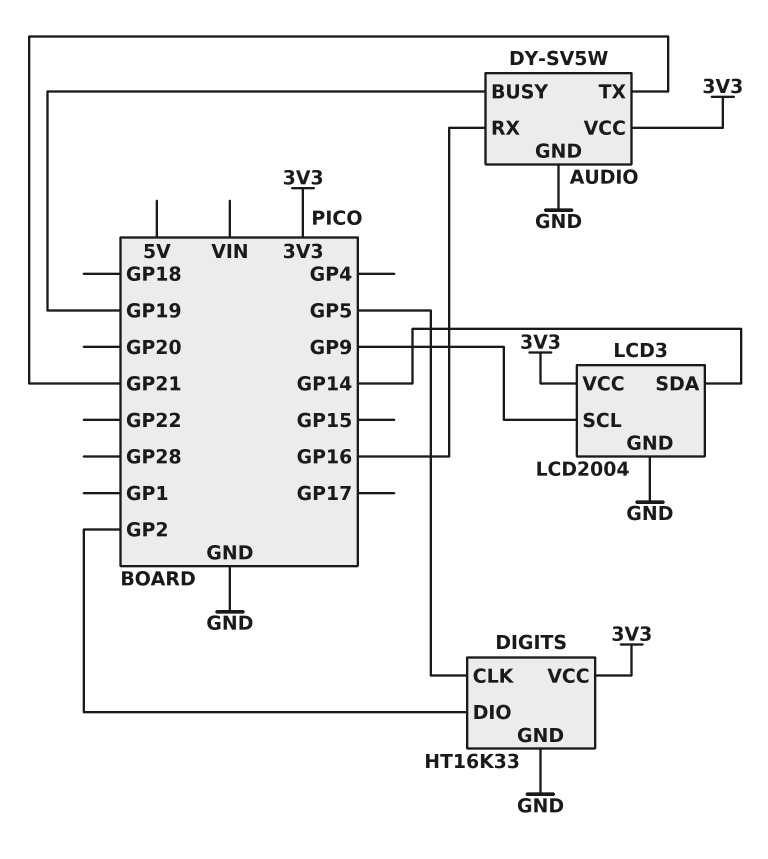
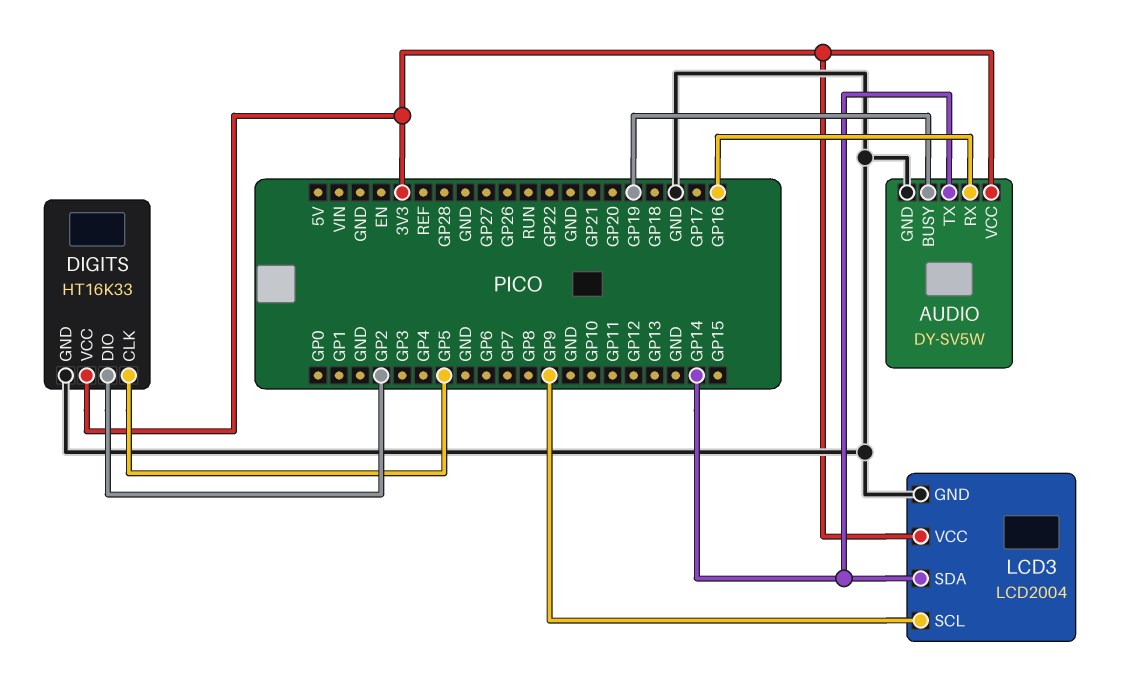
AUDIO pin TX: GP21 -> GP14

